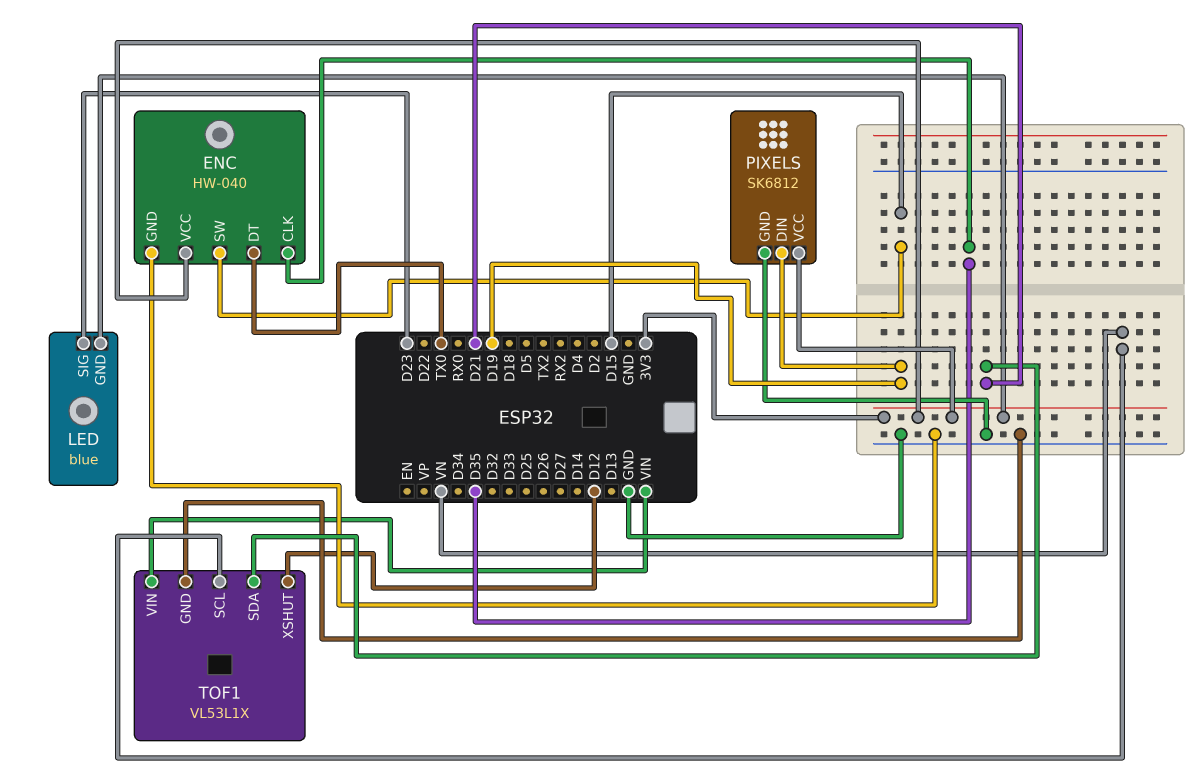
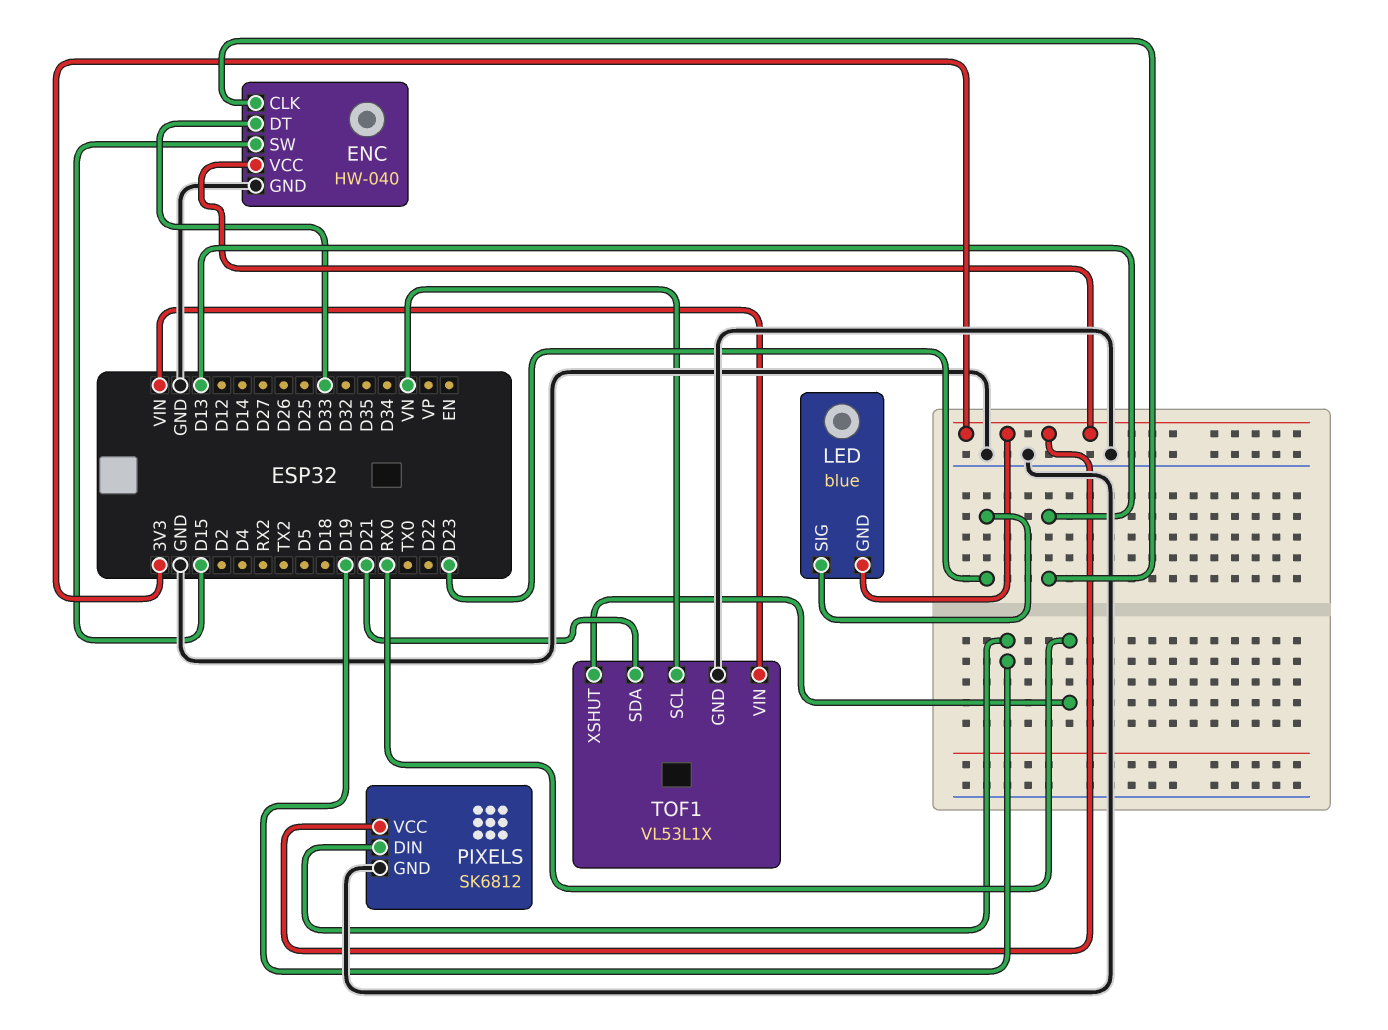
ENC pin CLK: D35 -> D13
ENC pin DT: TX0 -> D33
TOF1 pin XSHUT: D12 -> RX0

